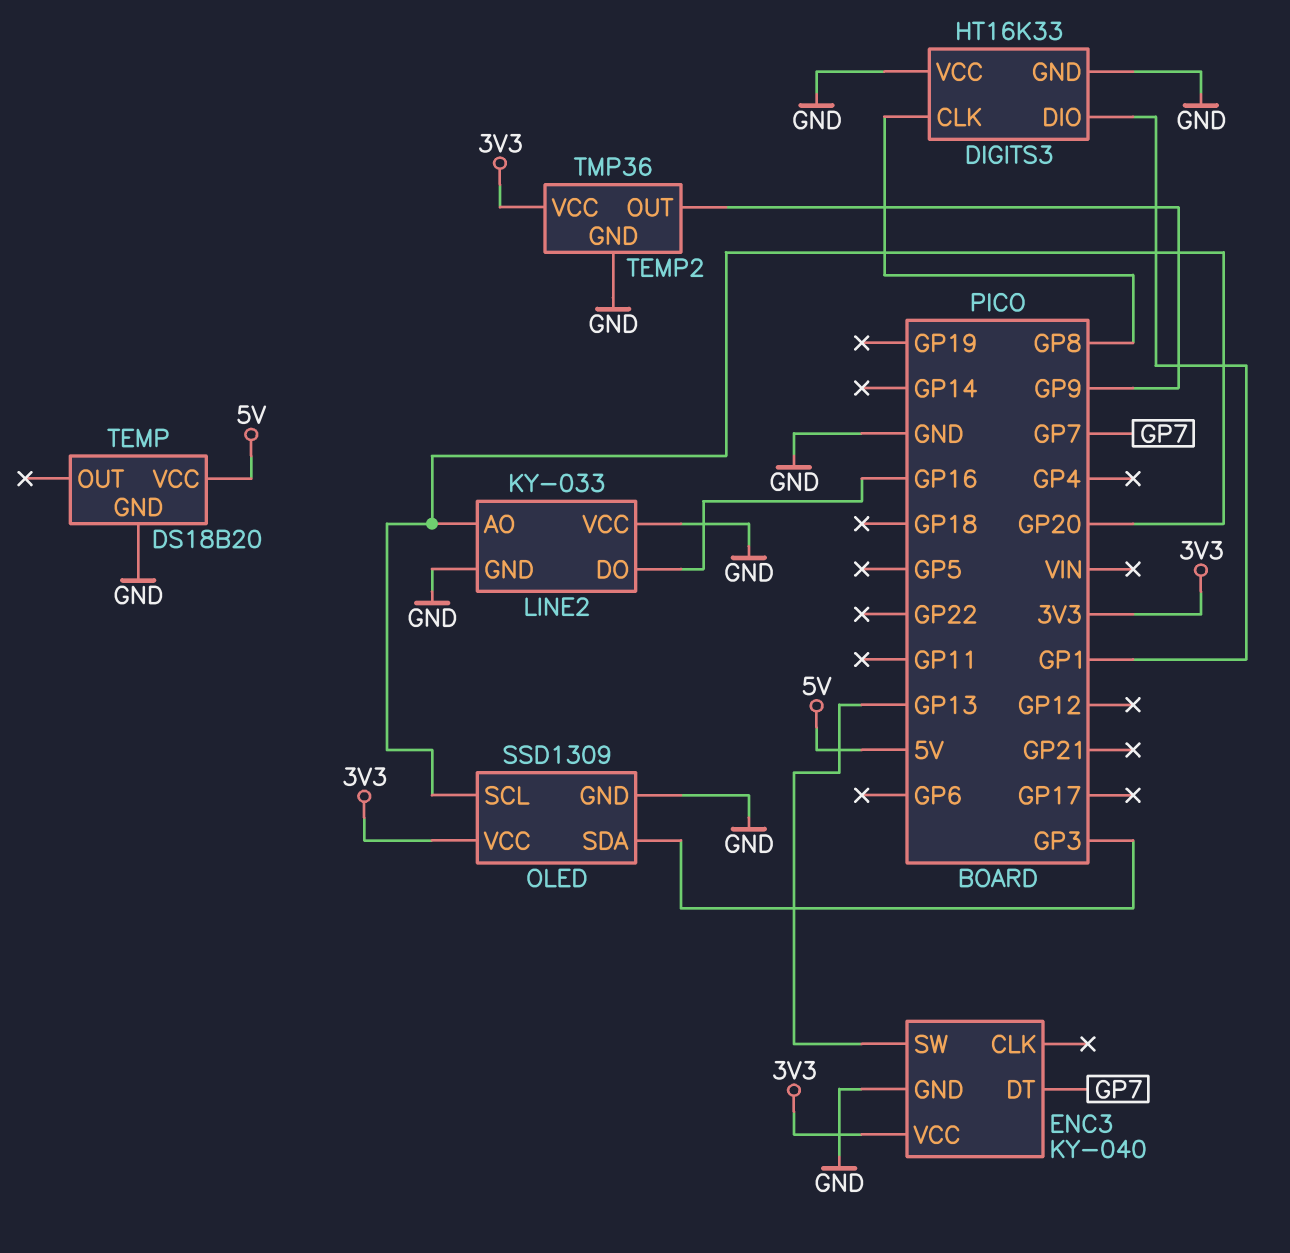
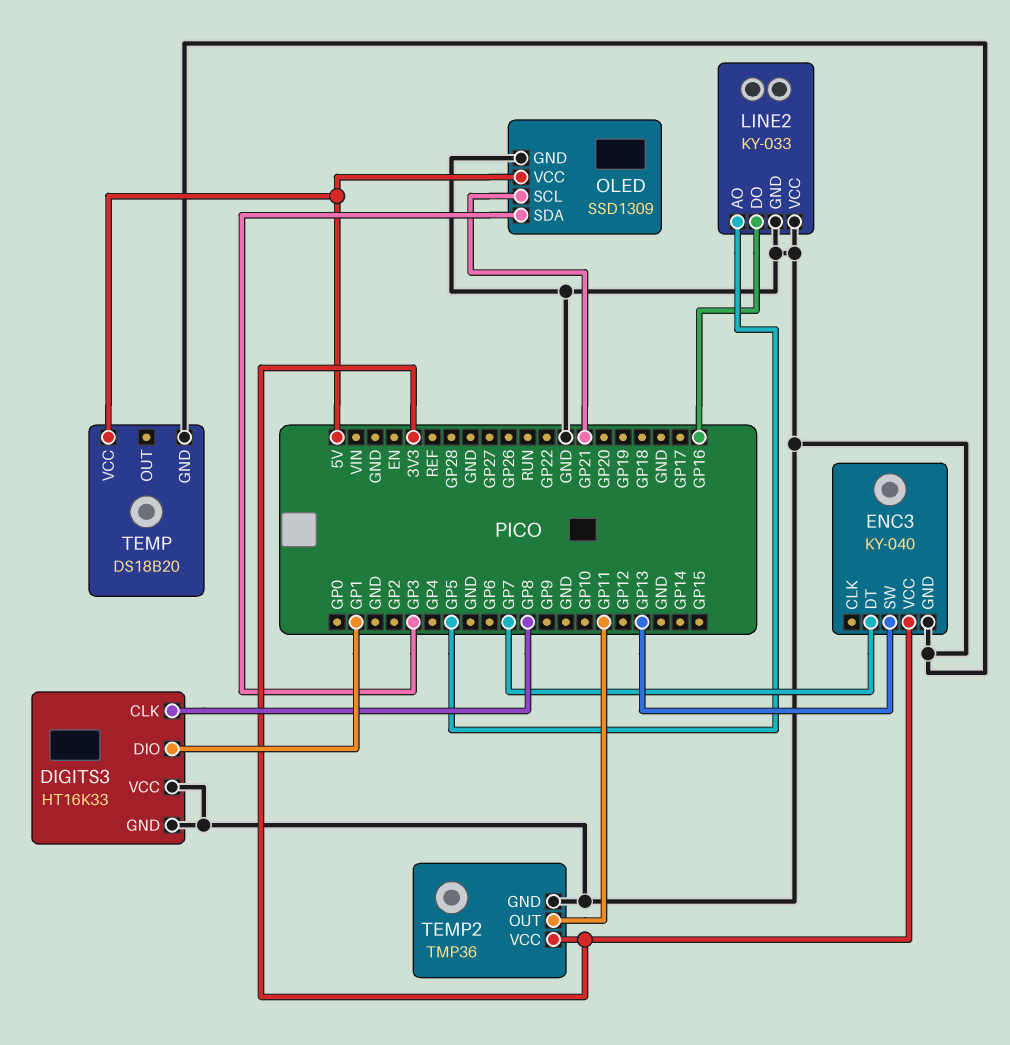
LINE2 pin AO: GP20 -> GP5
OLED pin SCL: GP20 -> GP21
OLED pin VCC: 3V3 -> 5V
TEMP2 pin OUT: GP9 -> GP11

